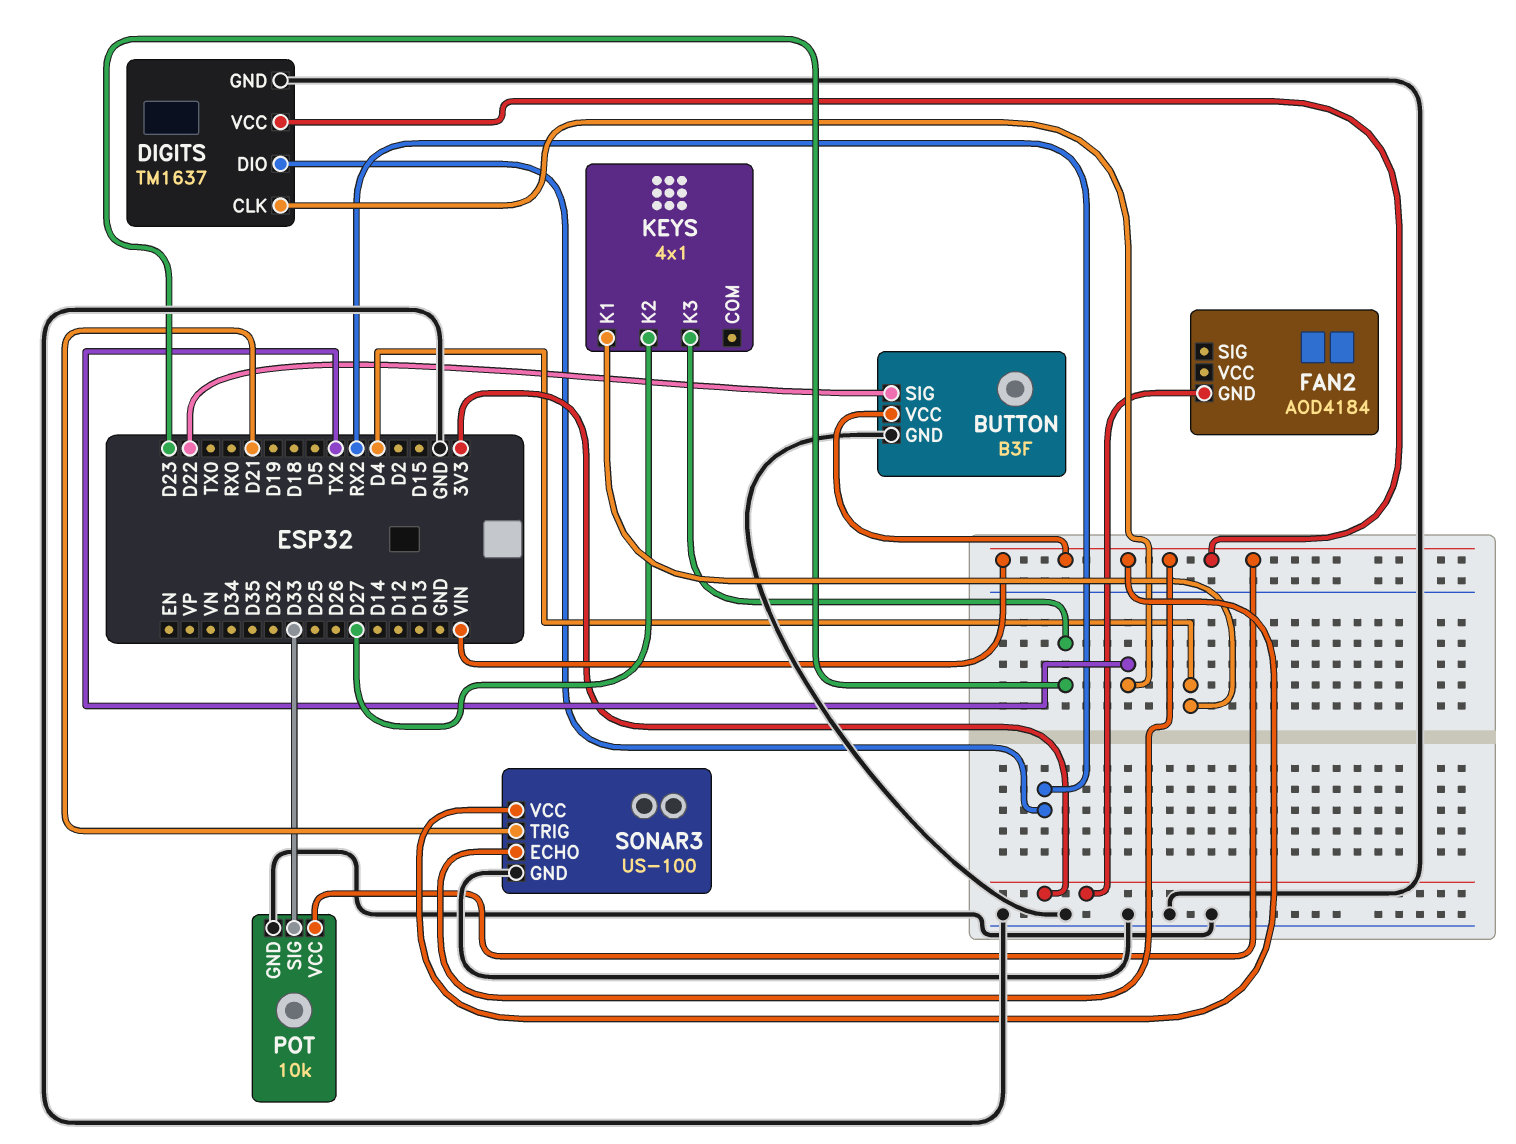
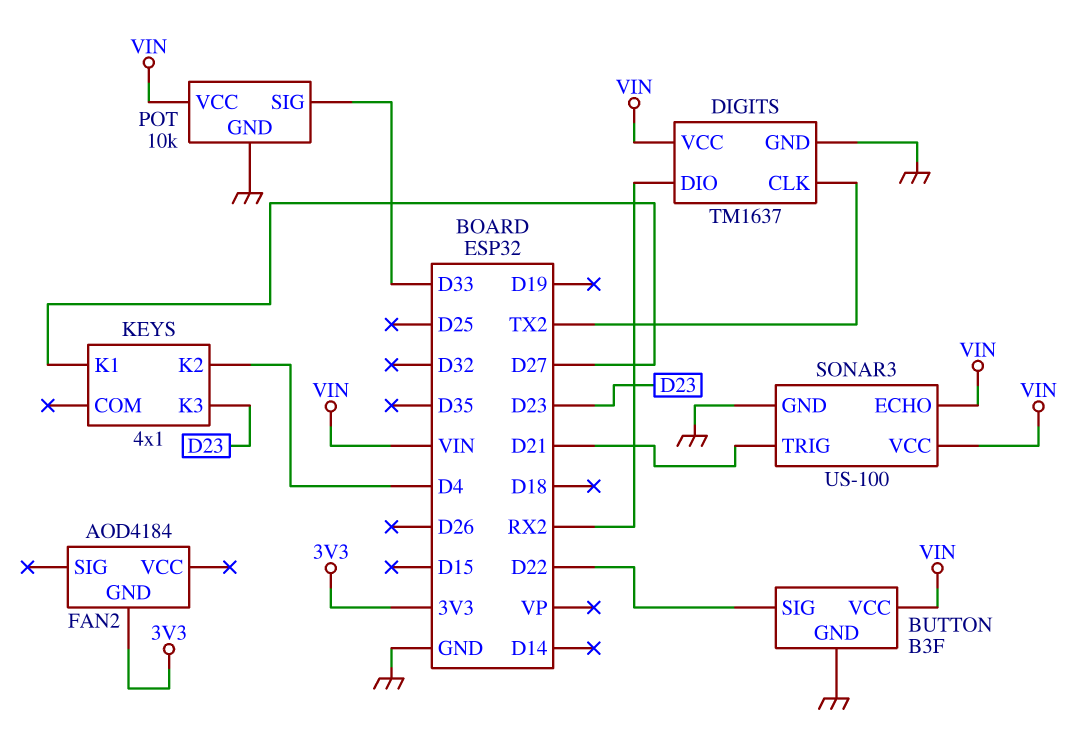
KEYS pin K1: D4 -> D27
KEYS pin K2: D27 -> D4

